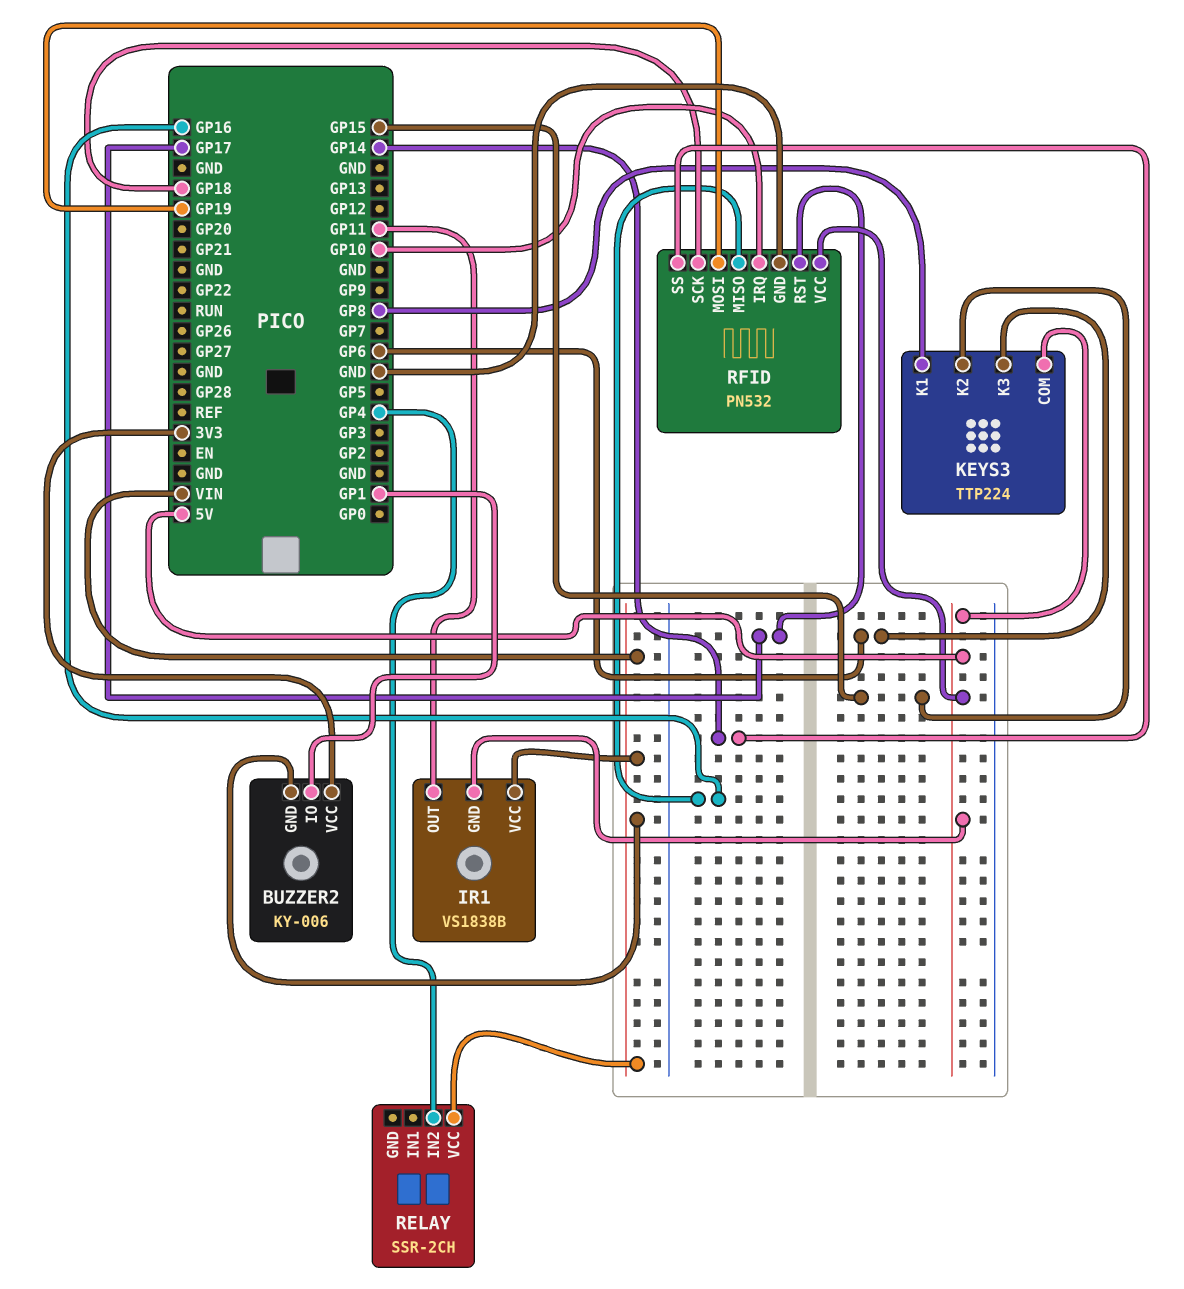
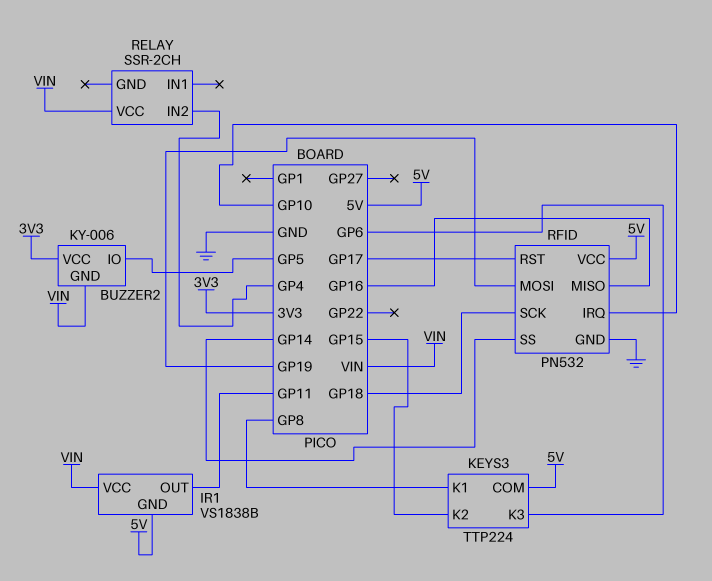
BUZZER2 pin IO: GP1 -> GP5

